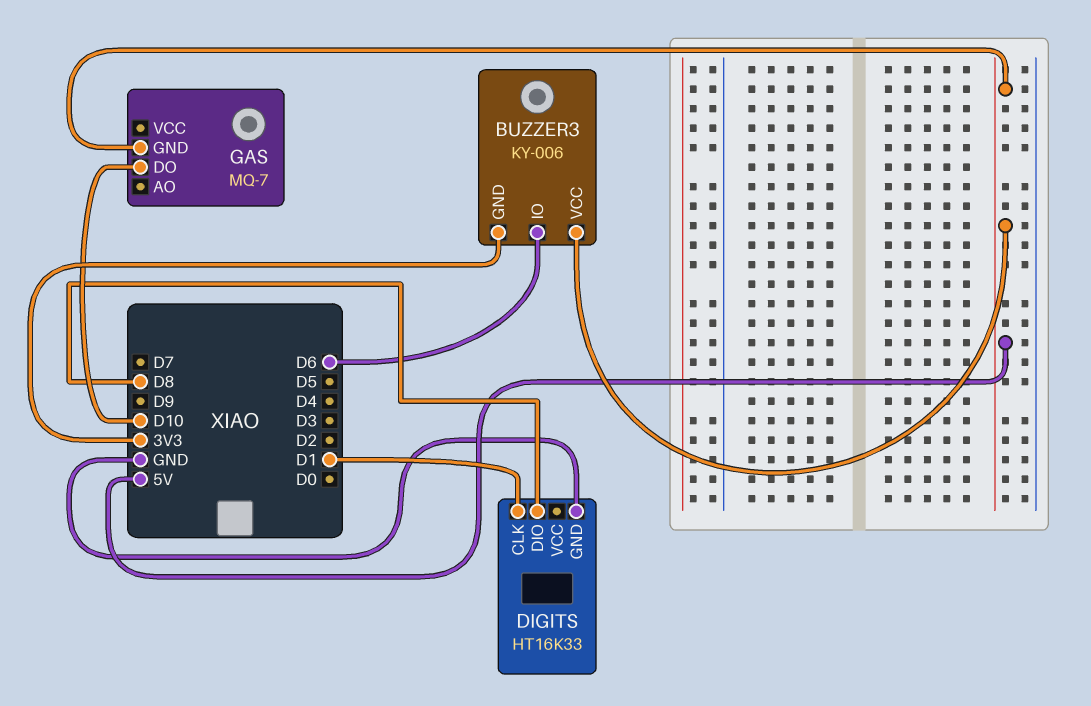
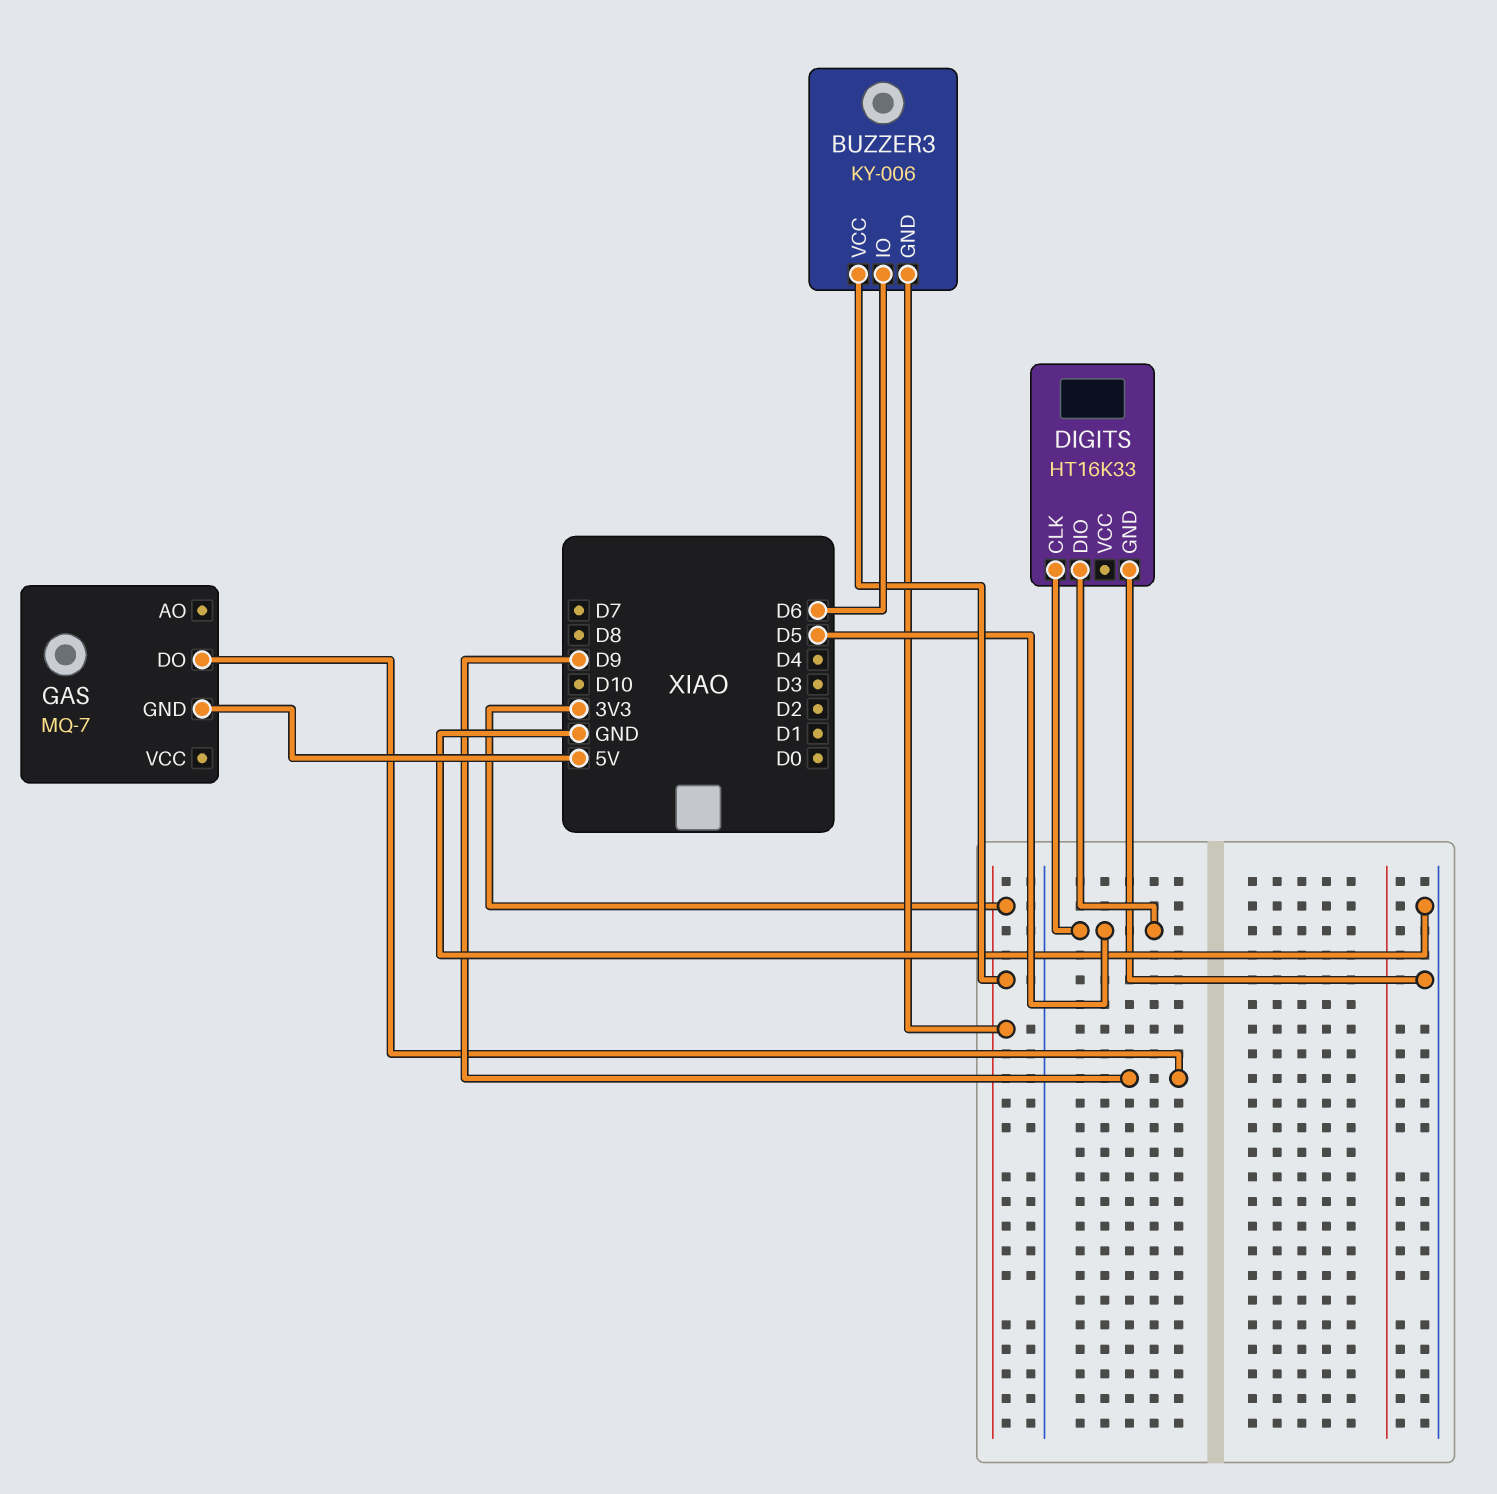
BUZZER3 pin VCC: 5V -> 3V3
DIGITS pin CLK: D1 -> D5
DIGITS pin DIO: D8 -> D5
GAS pin DO: D10 -> D9

